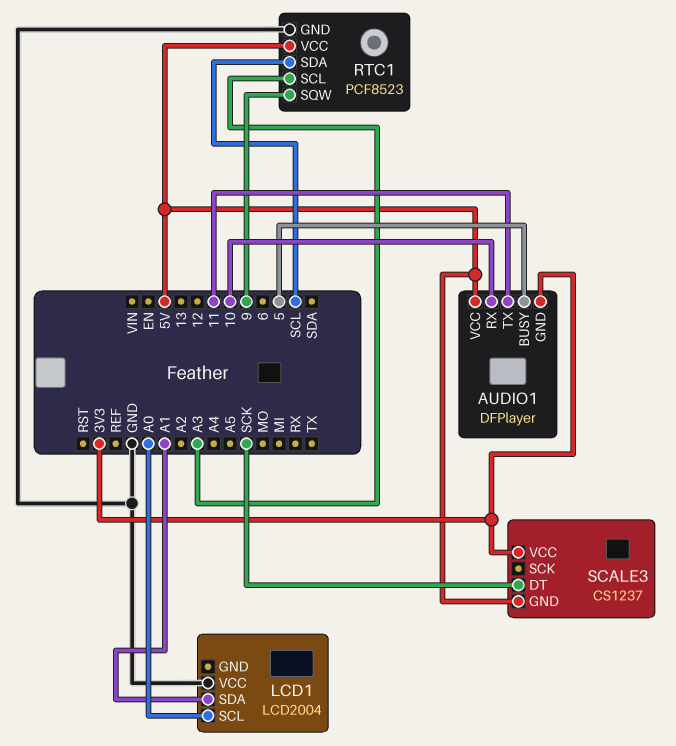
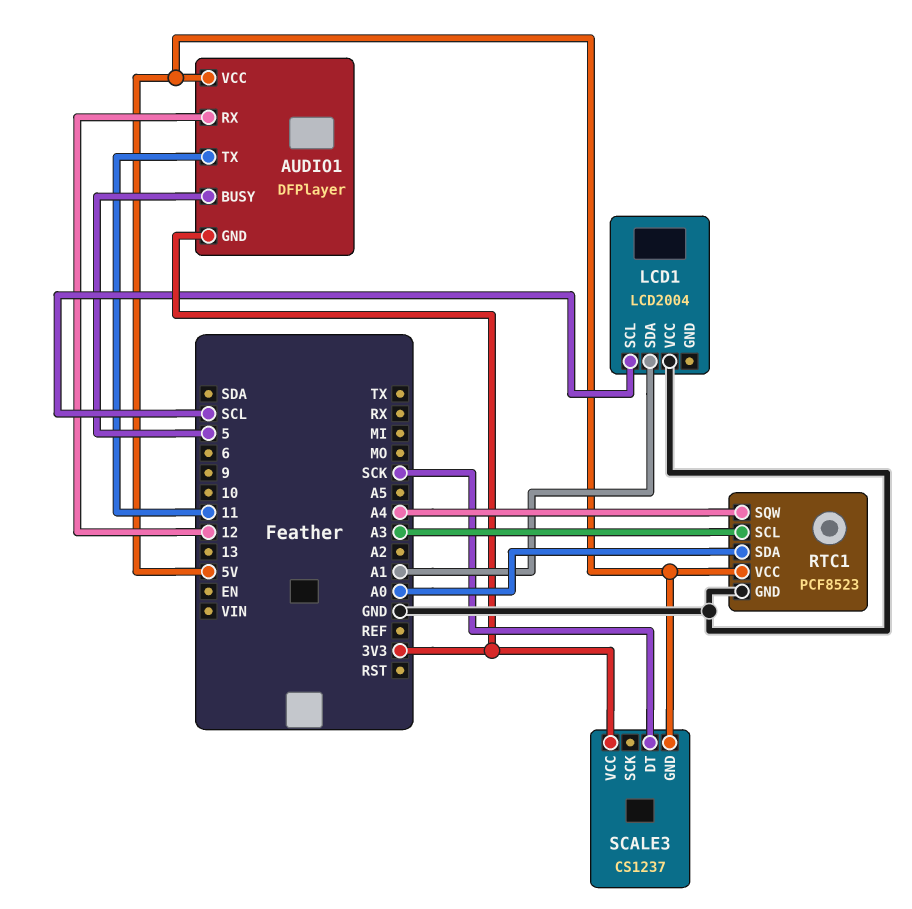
AUDIO1 pin RX: 10 -> 12
LCD1 pin SCL: A0 -> SCL
RTC1 pin SDA: SCL -> A0
RTC1 pin SQW: 9 -> A4

